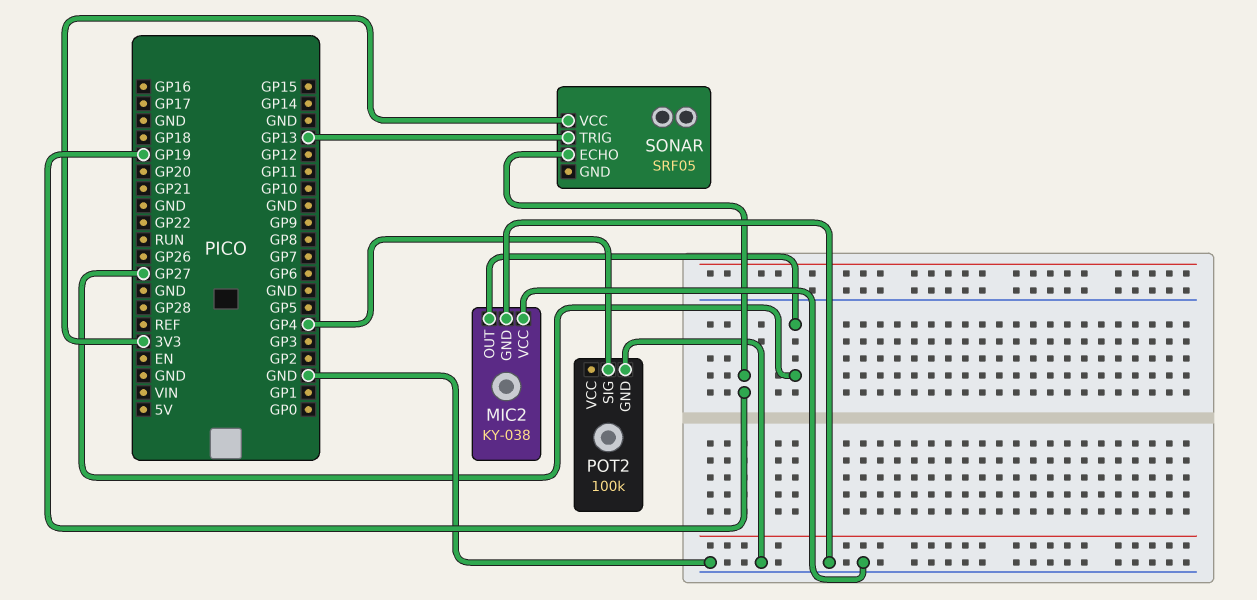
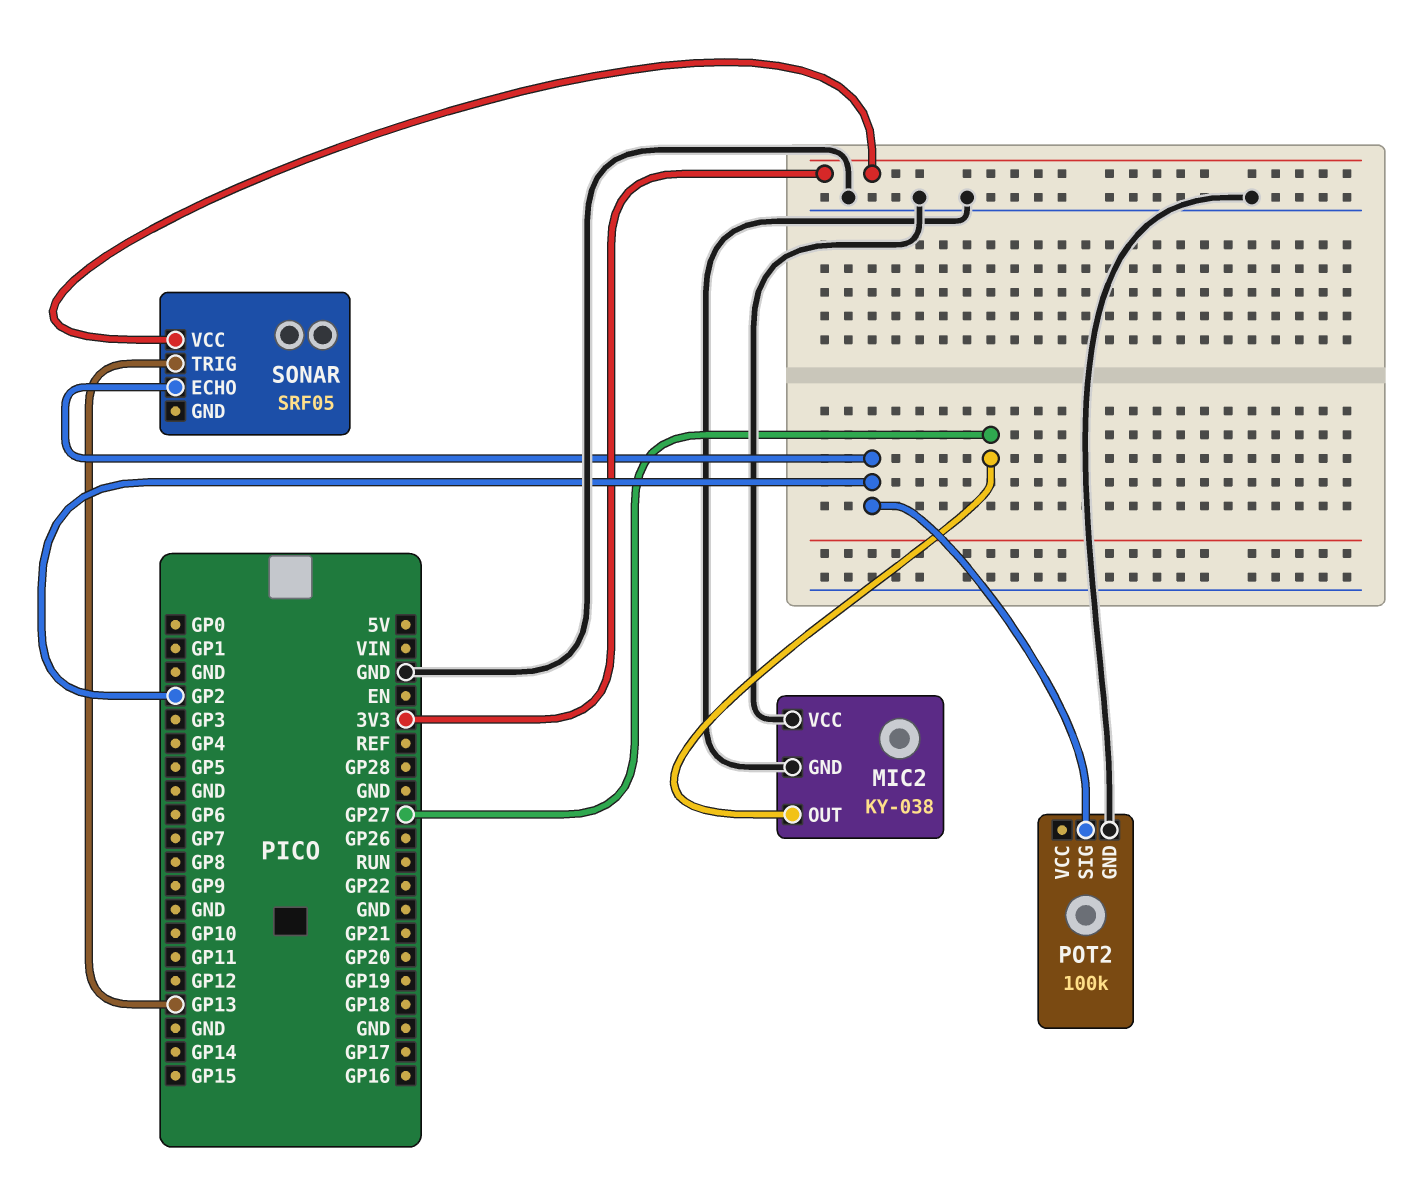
POT2 pin SIG: GP4 -> GP2
SONAR pin ECHO: GP19 -> GP2

